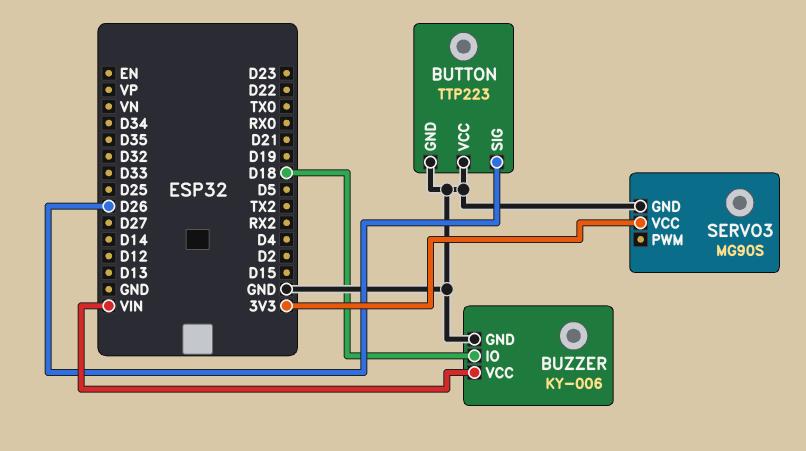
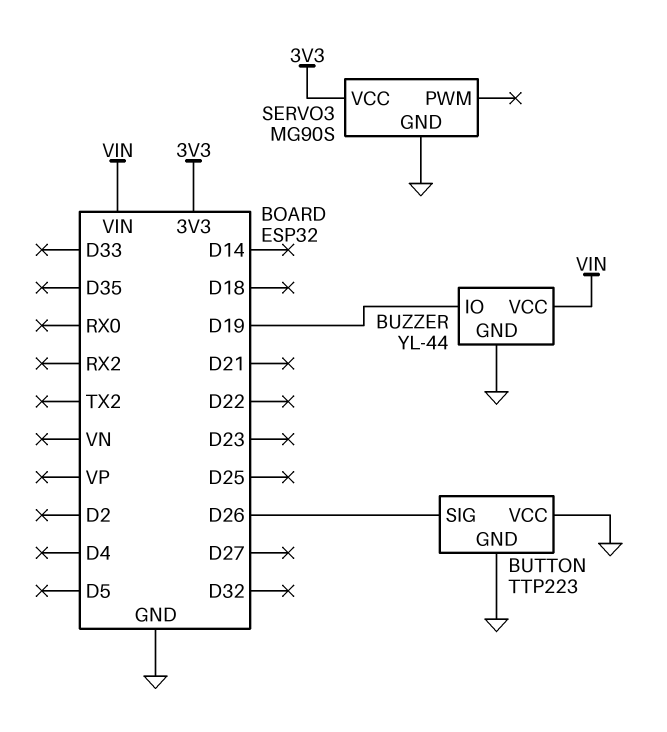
BUZZER: KY-006 -> YL-44
BUZZER pin IO: D18 -> D19

